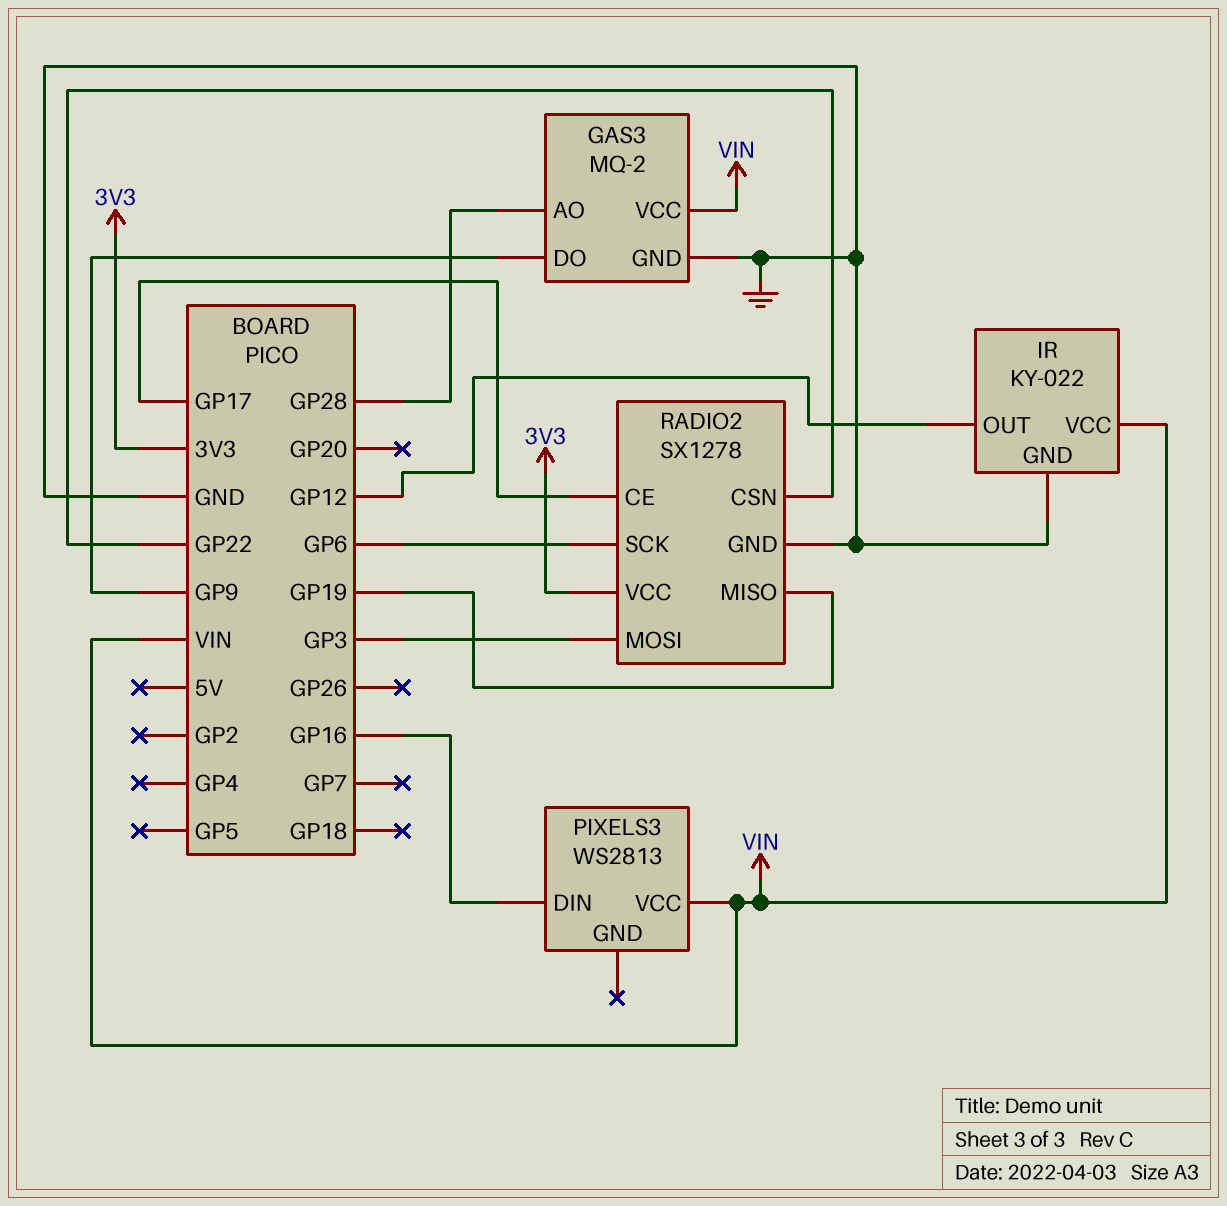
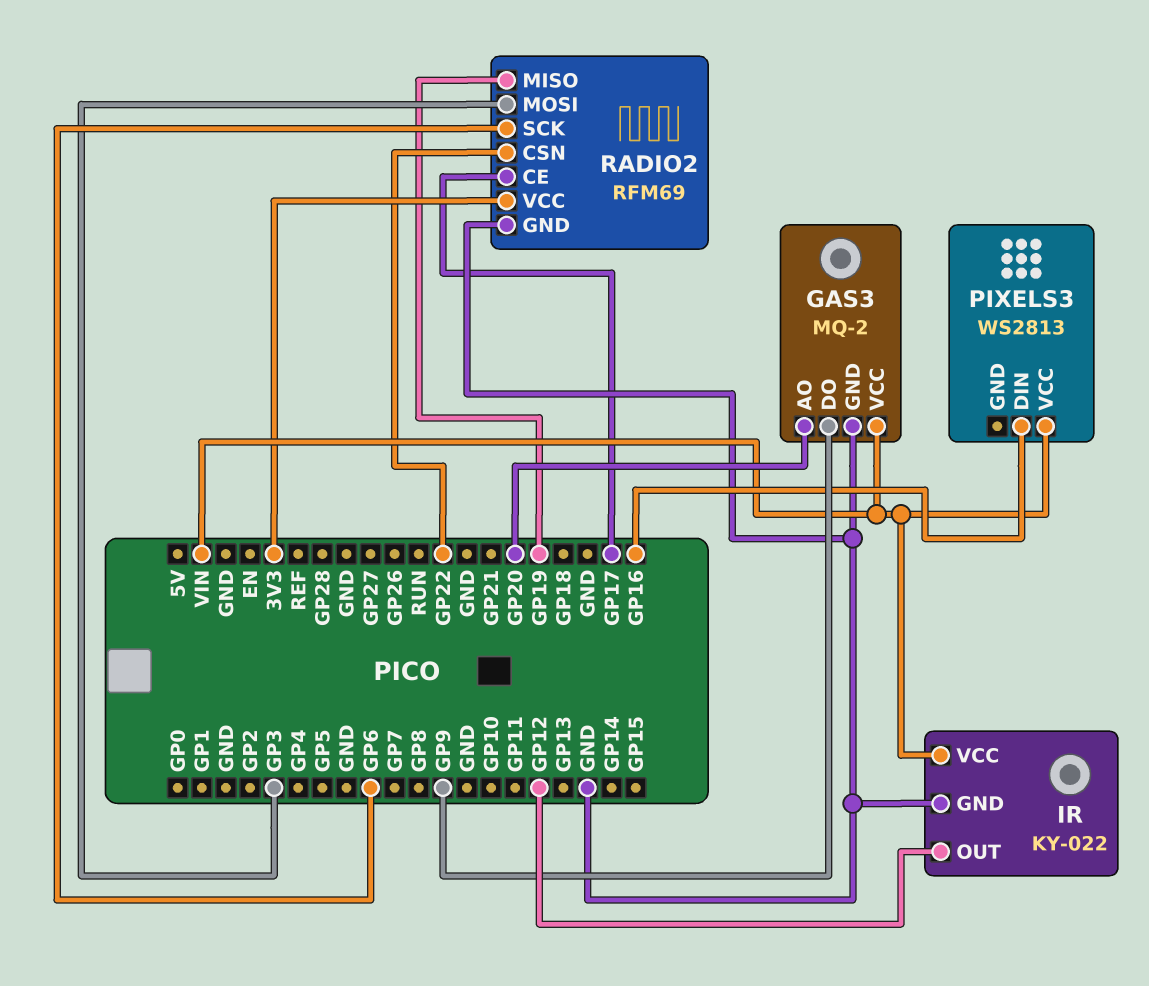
GAS3 pin AO: GP28 -> GP20
RADIO2: SX1278 -> RFM69

